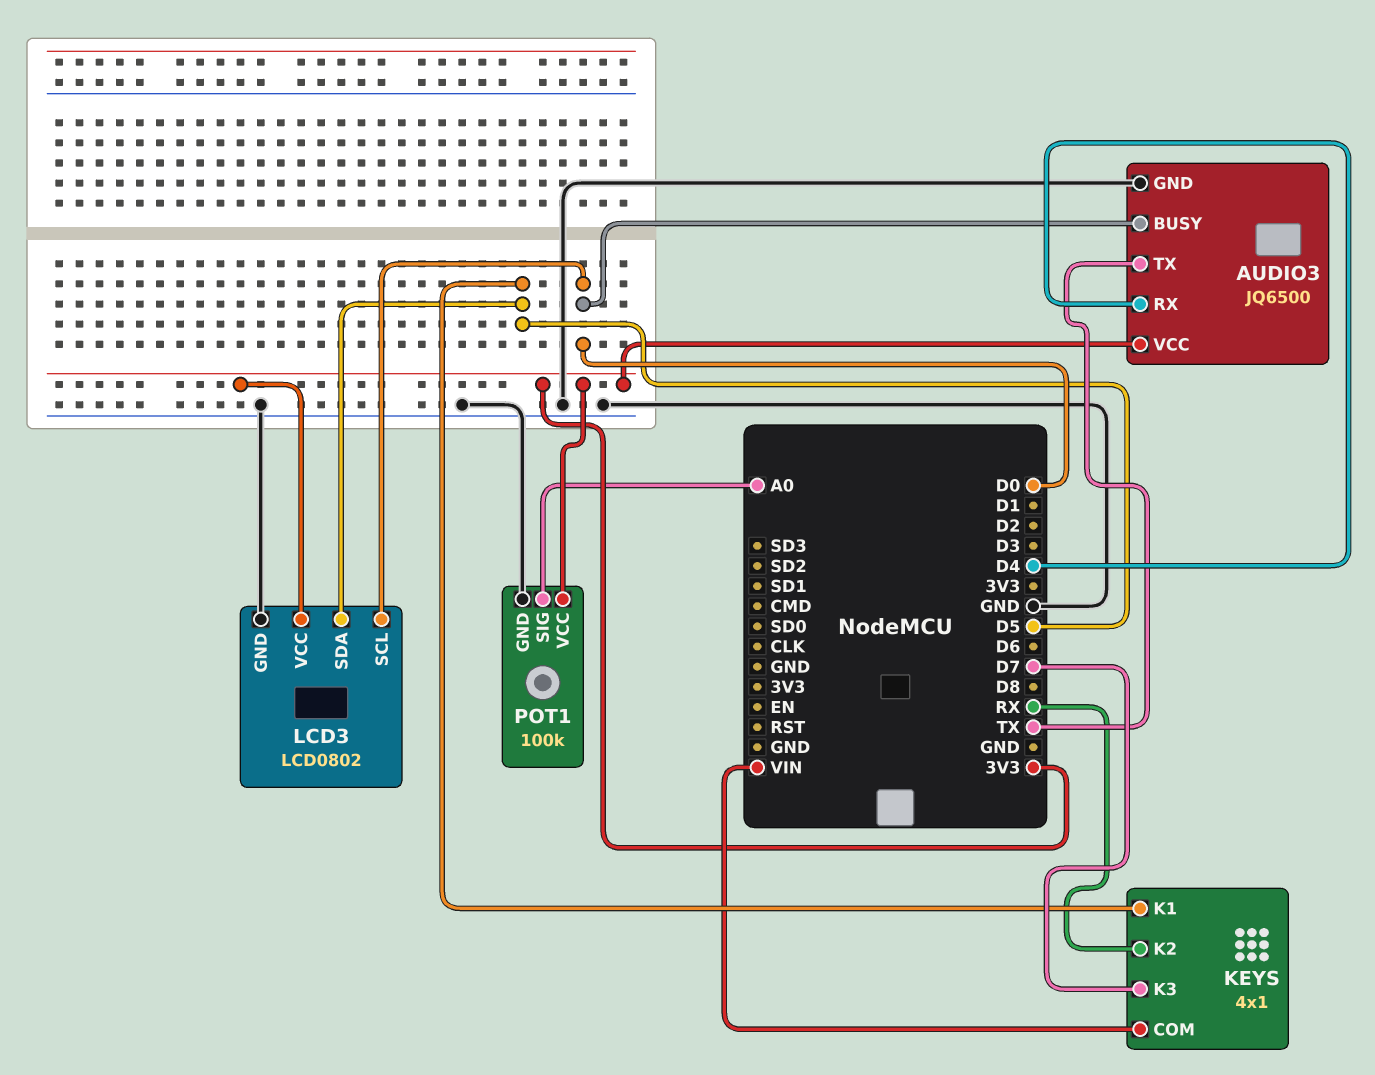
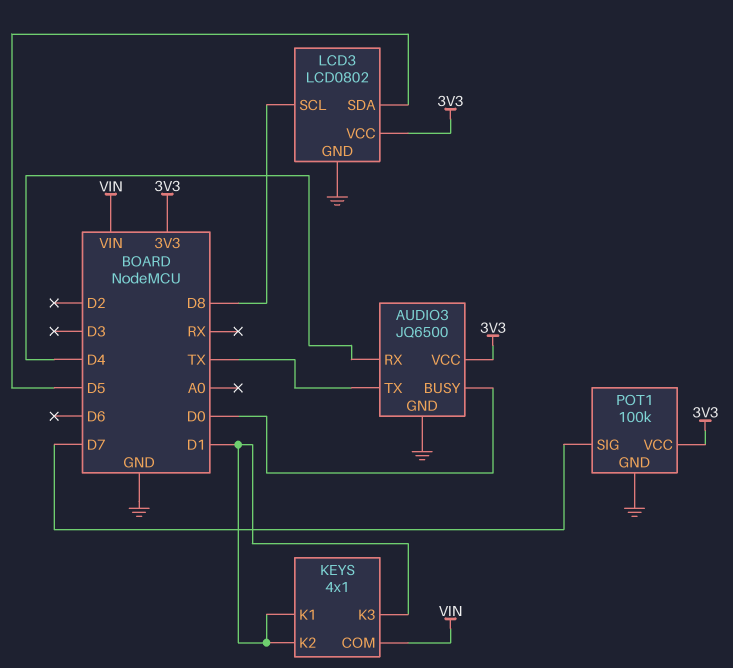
KEYS pin K1: D5 -> D1
KEYS pin K2: RX -> D1
KEYS pin K3: D7 -> D1
LCD3 pin SCL: D0 -> D8
POT1 pin SIG: A0 -> D7

